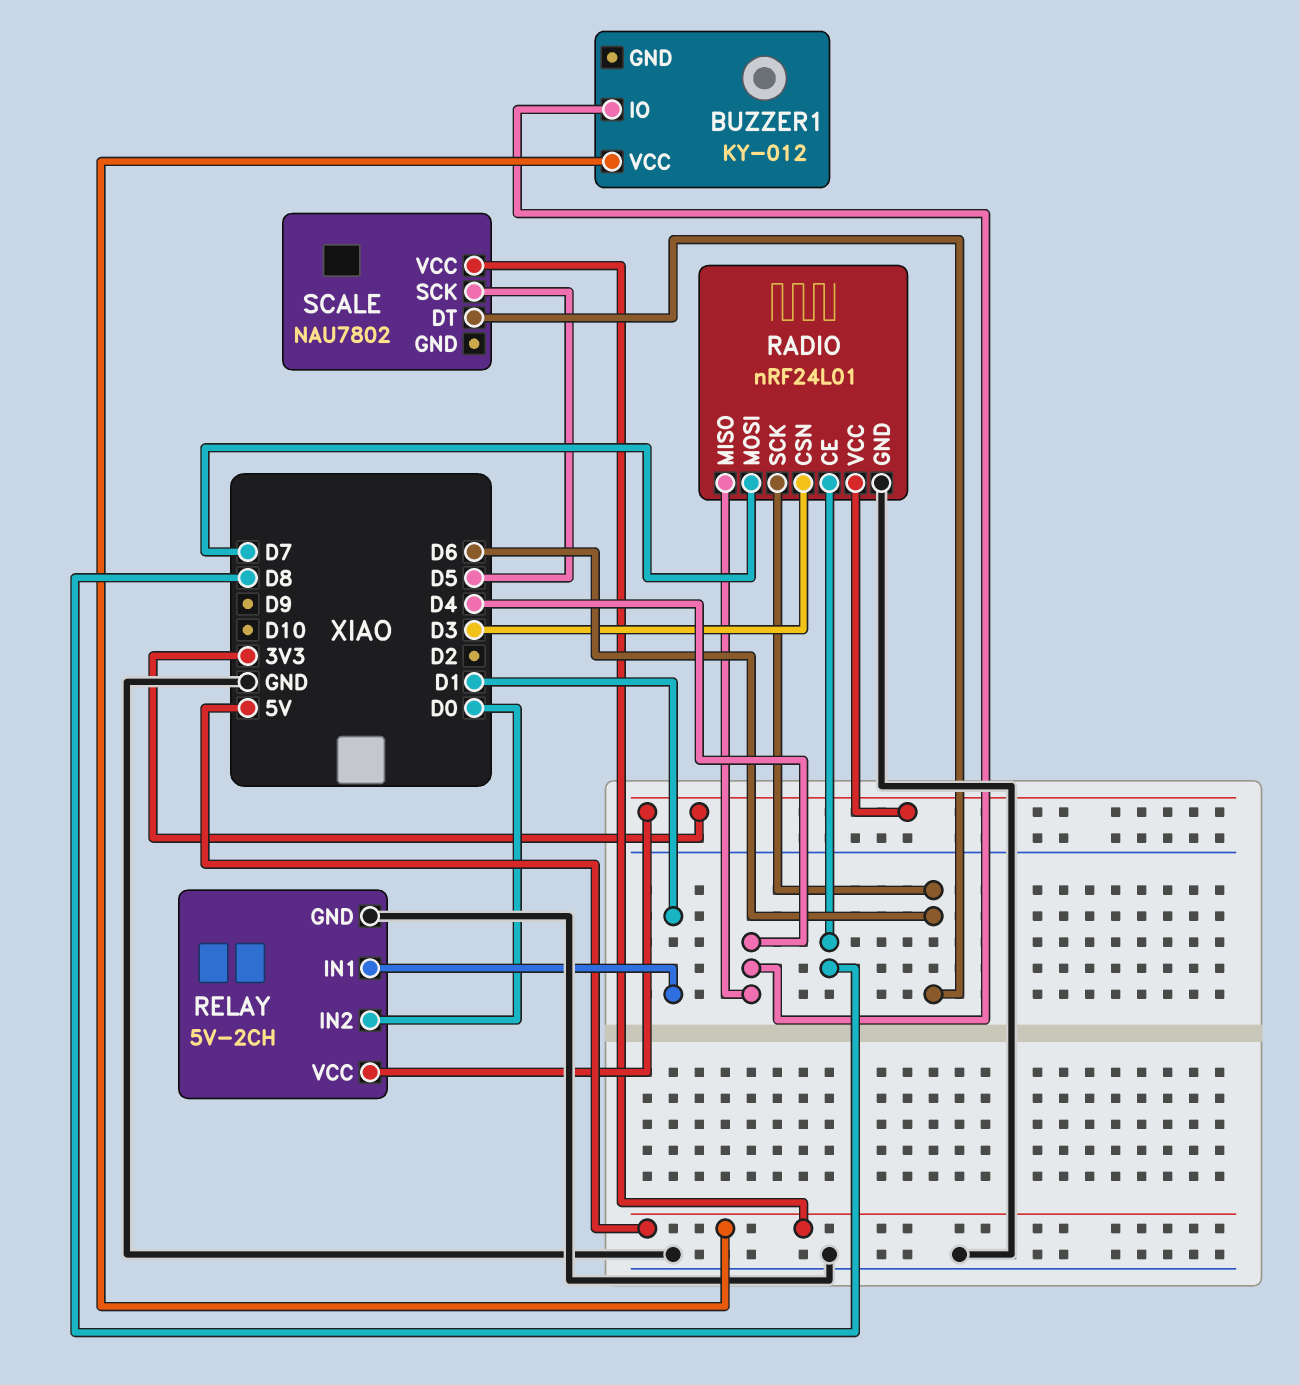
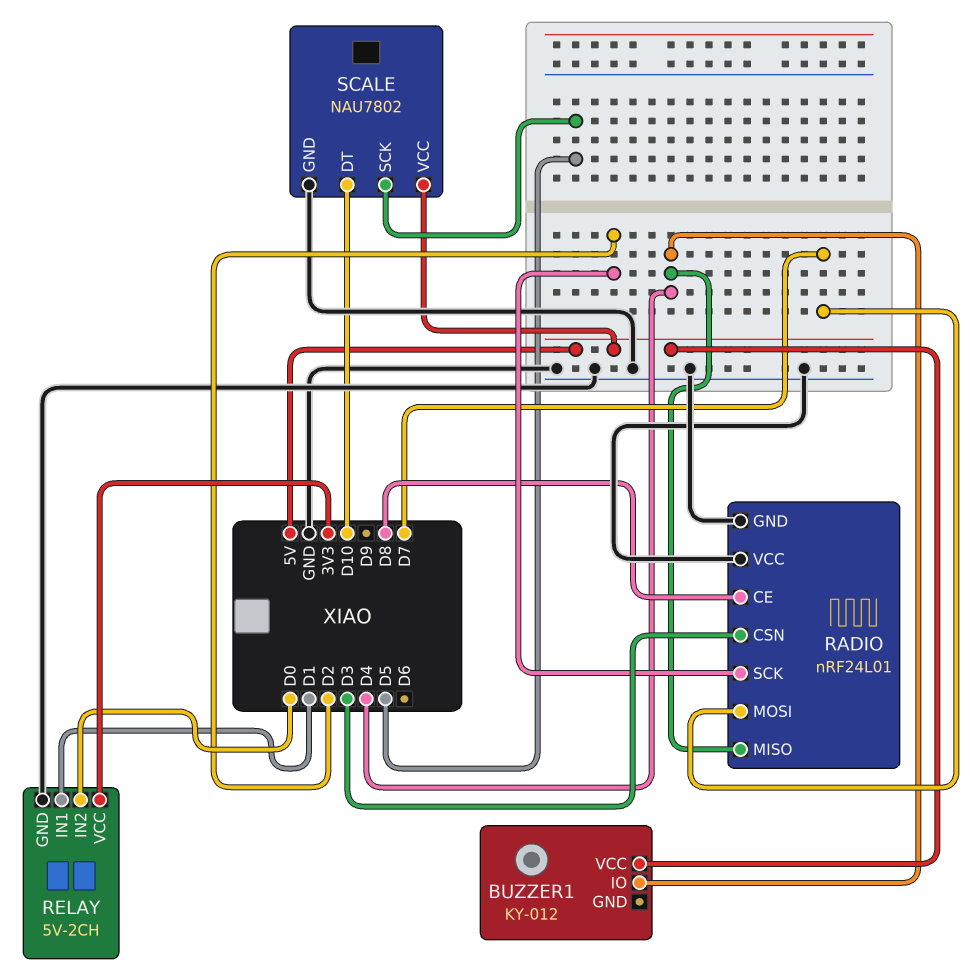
RADIO pin SCK: D6 -> D2
RADIO pin VCC: 3V3 -> GND
SCALE pin DT: D6 -> D10
SCALE pin GND: none -> GND

